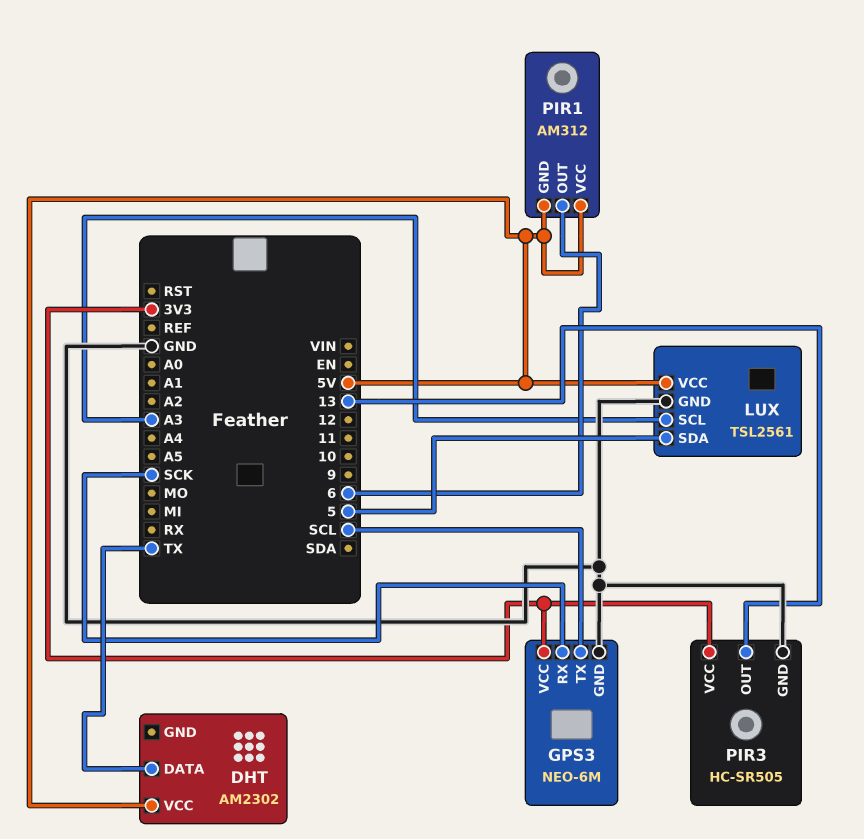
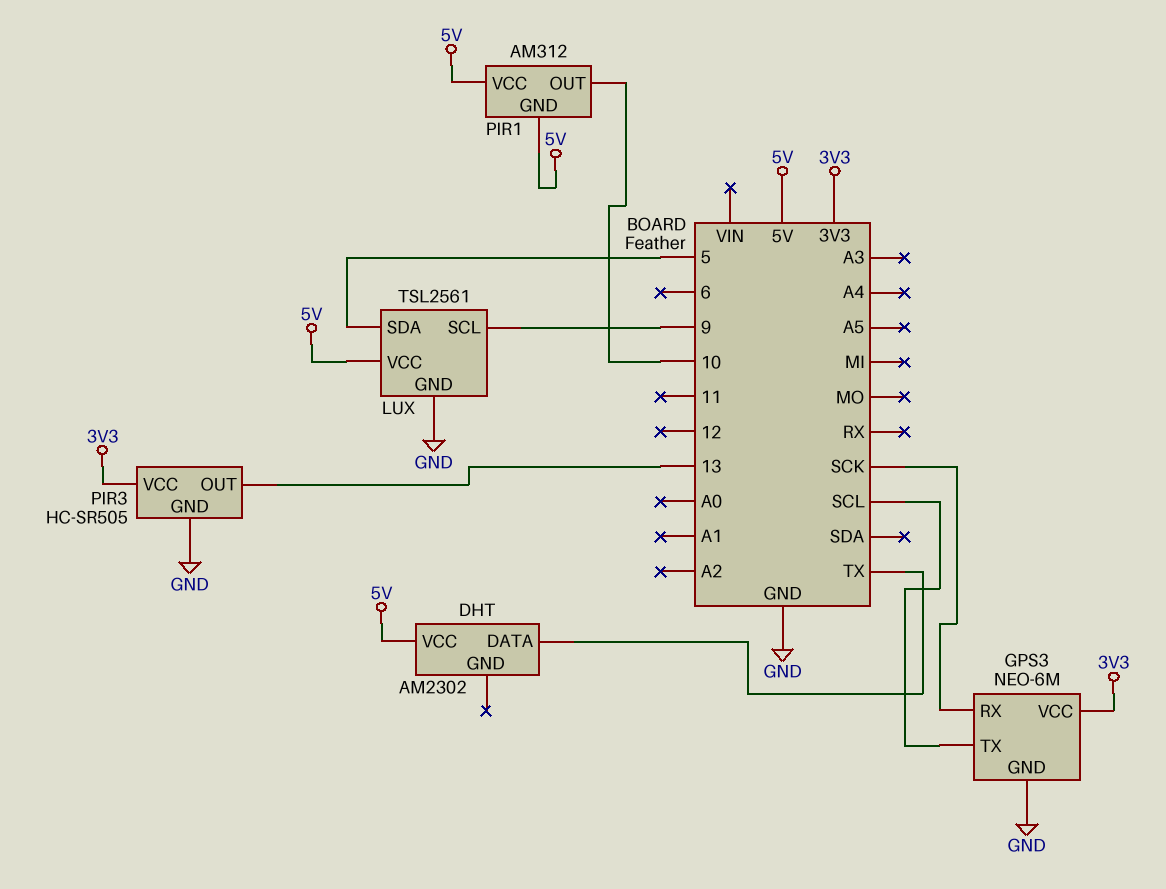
LUX pin SCL: A3 -> 9
PIR1 pin OUT: 6 -> 10

